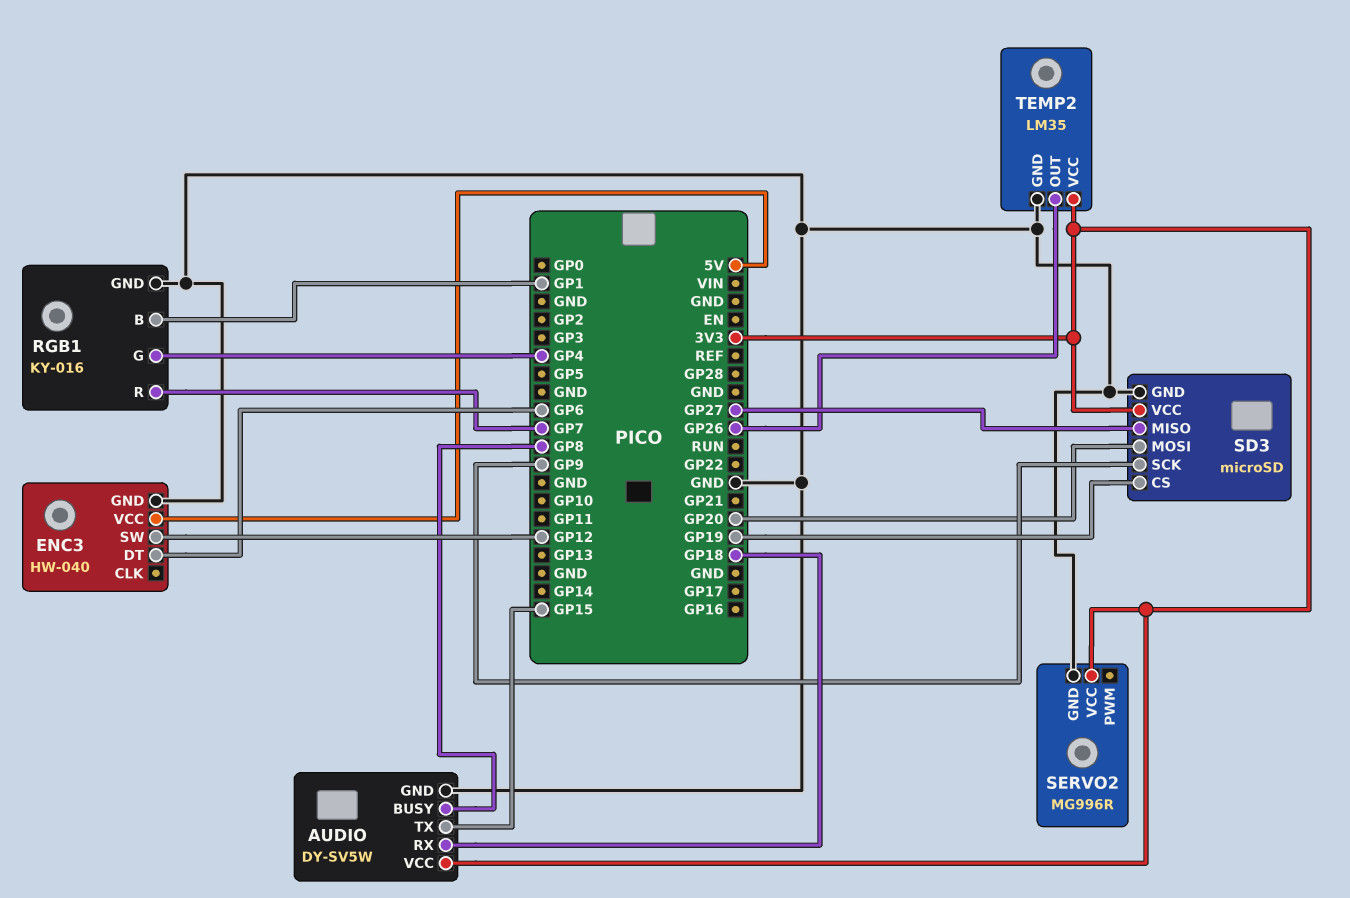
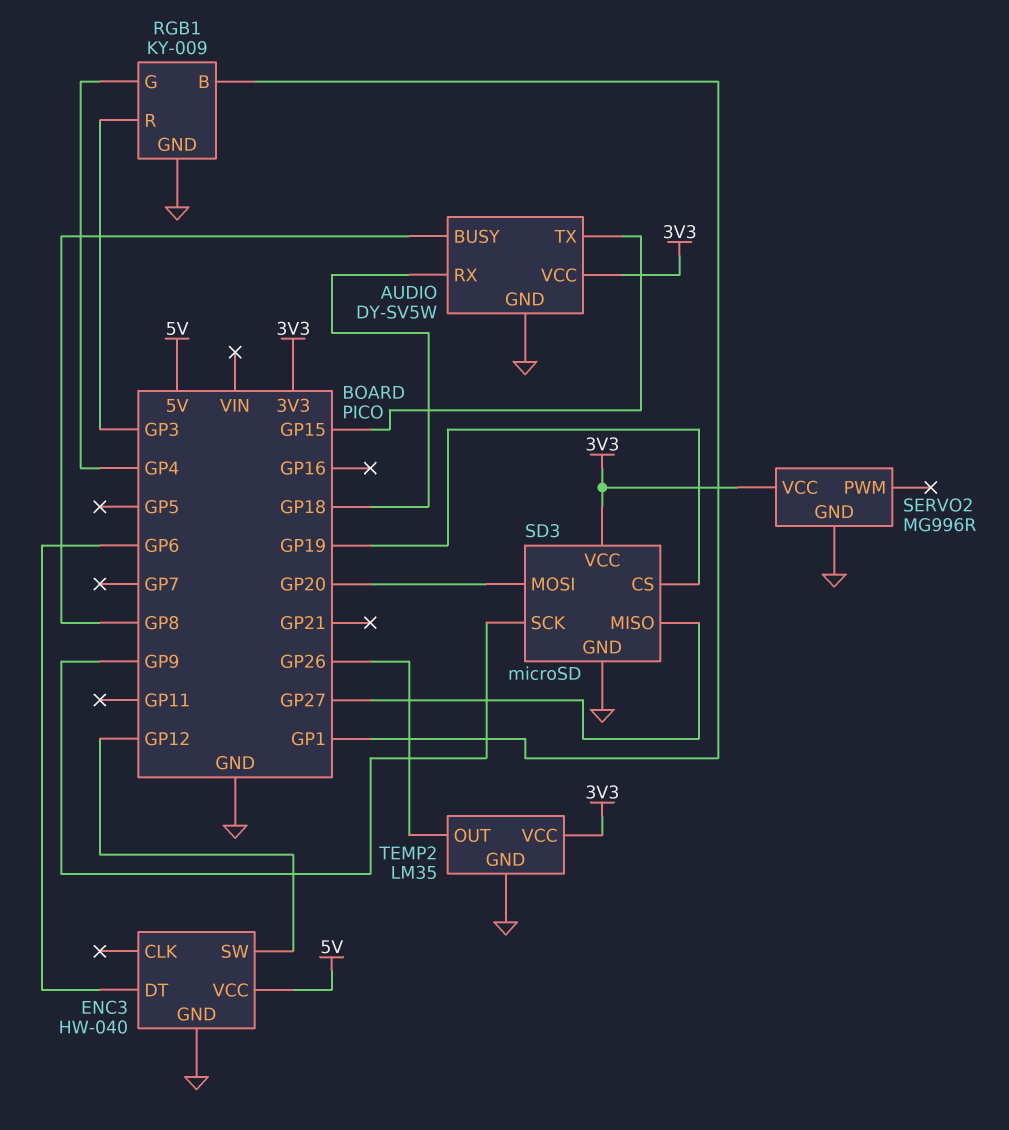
RGB1: KY-016 -> KY-009
RGB1 pin R: GP7 -> GP3

